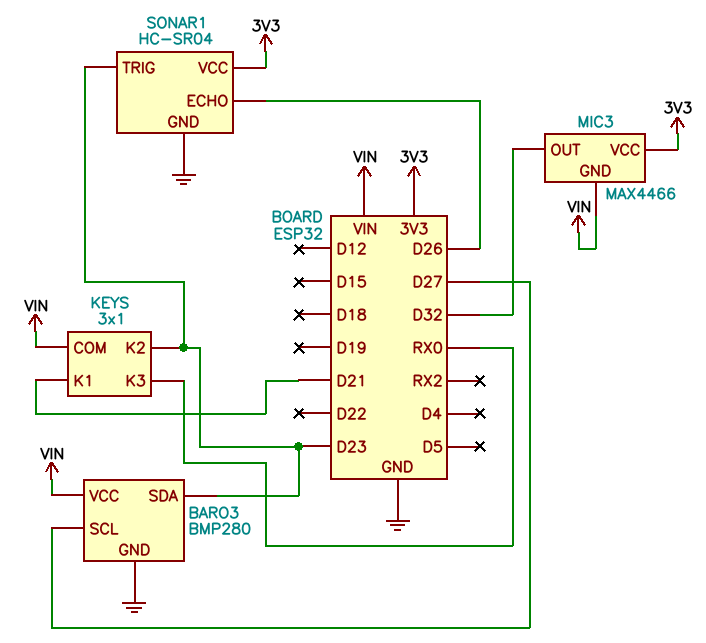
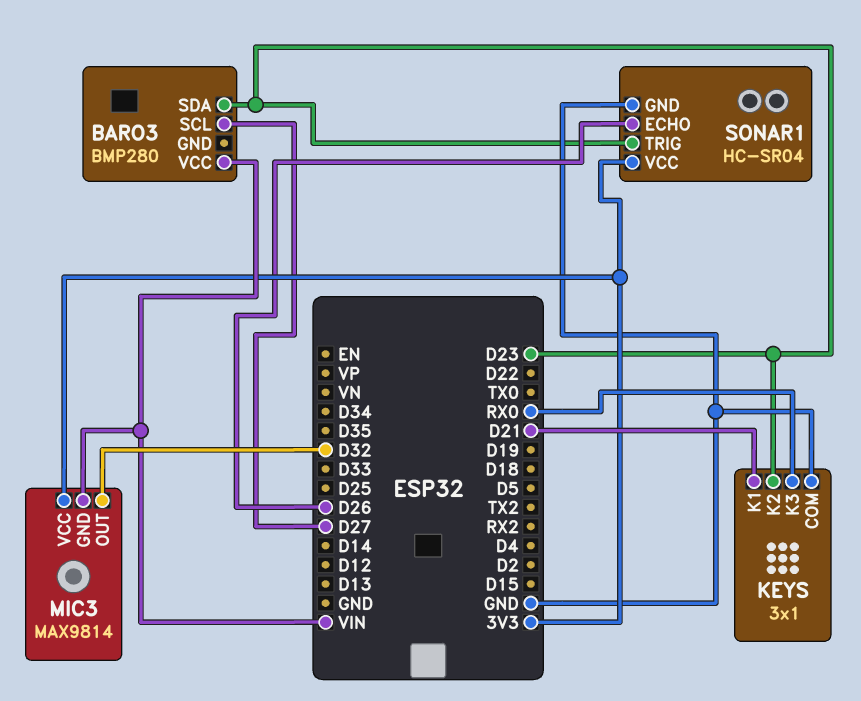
BARO3 pin GND: GND -> none
KEYS pin COM: VIN -> GND
MIC3: MAX4466 -> MAX9814

